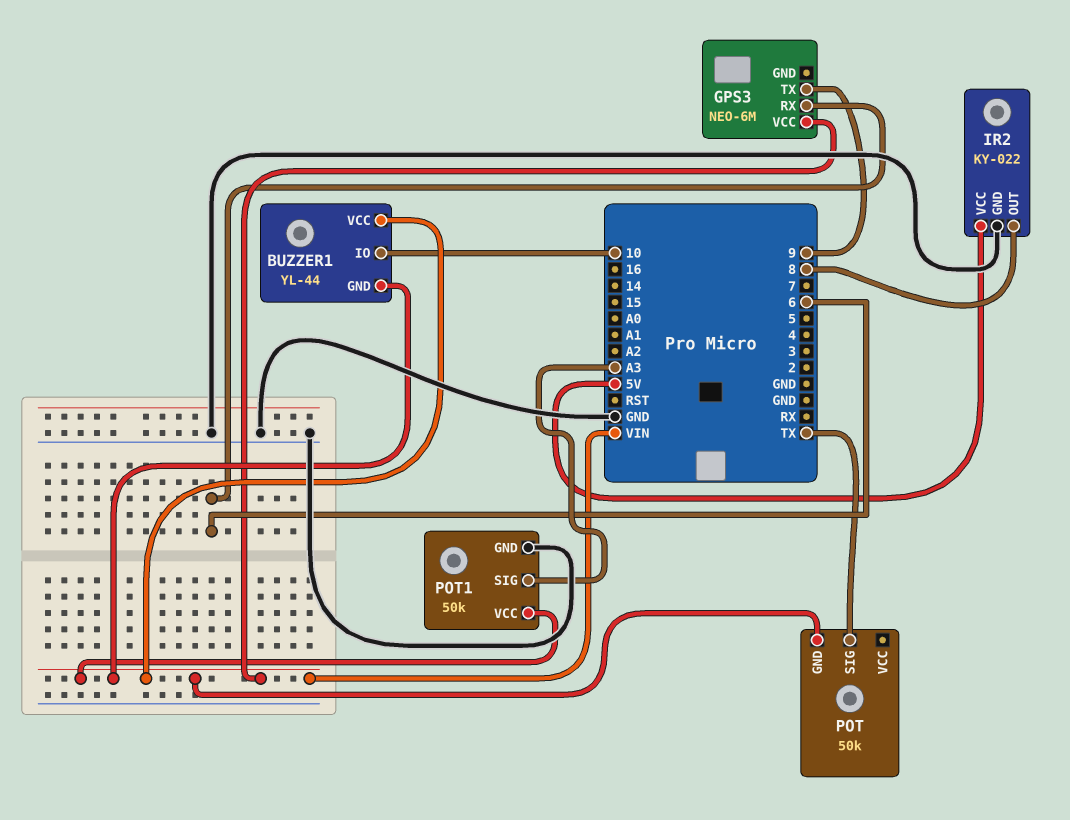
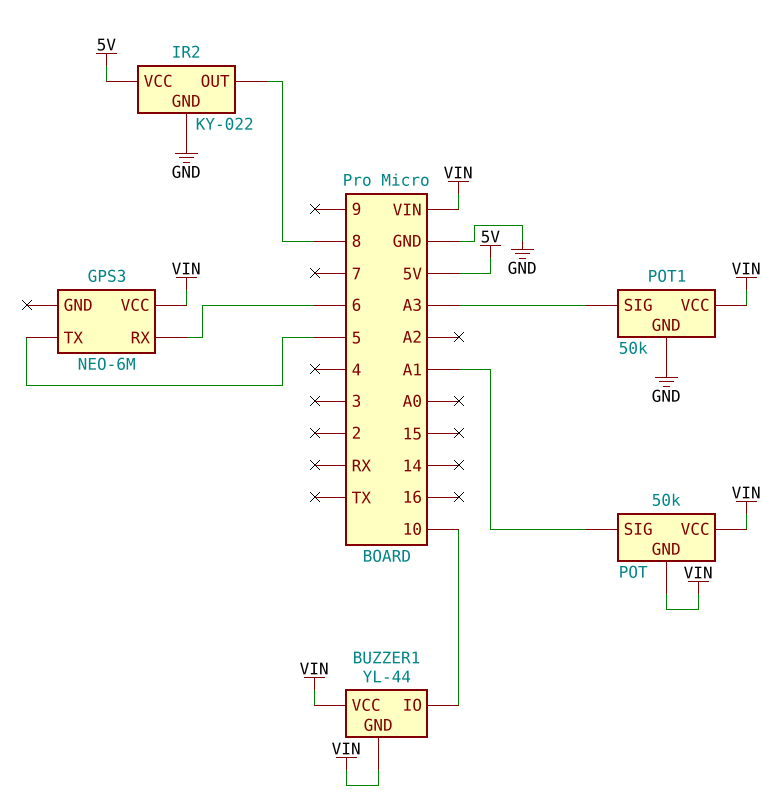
GPS3 pin TX: 9 -> 5
POT pin SIG: TX -> A1
POT pin VCC: none -> VIN

